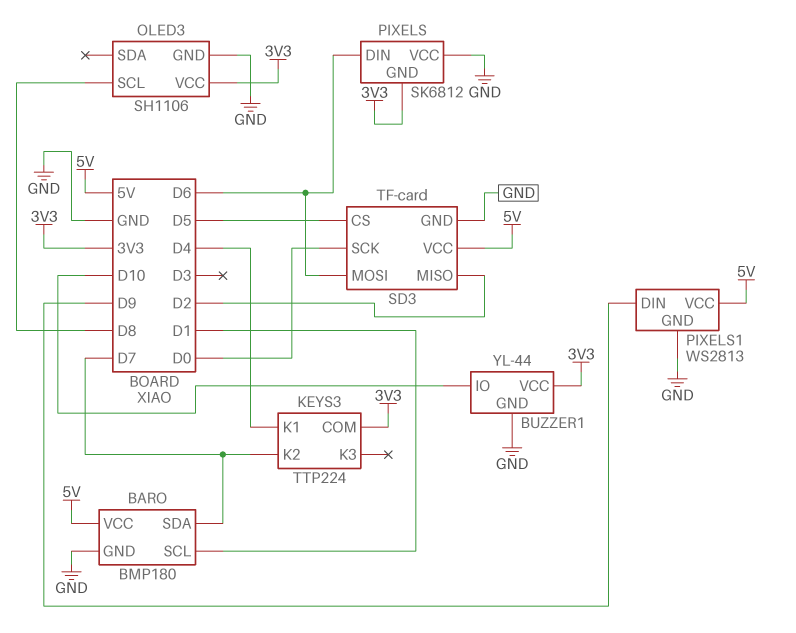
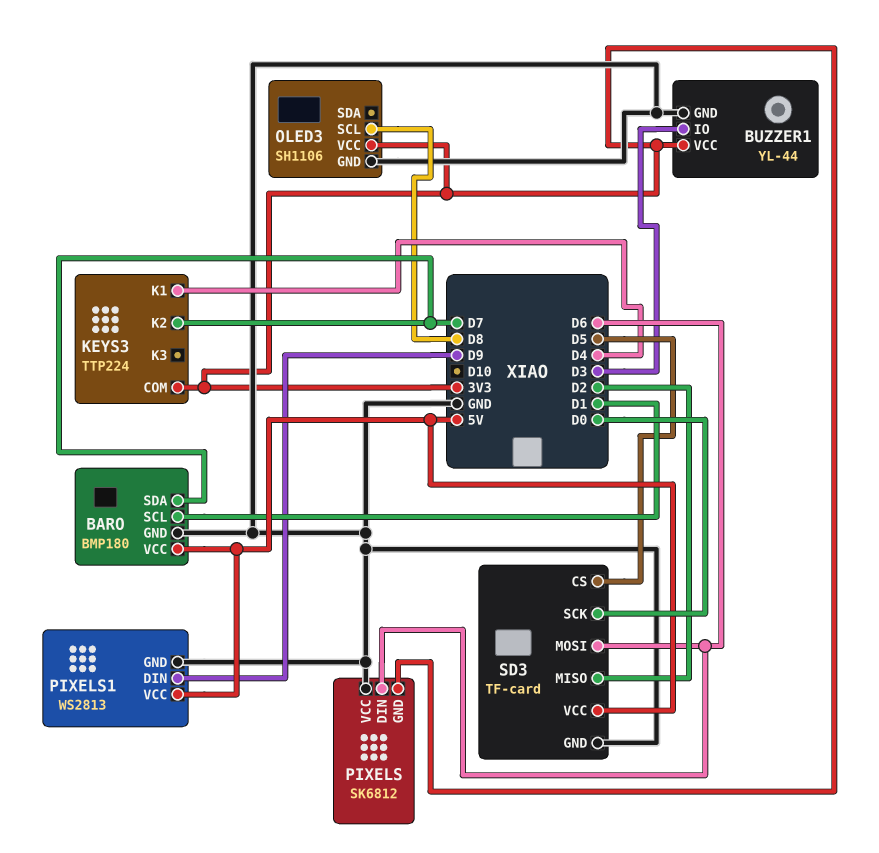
BUZZER1 pin IO: D10 -> D3

